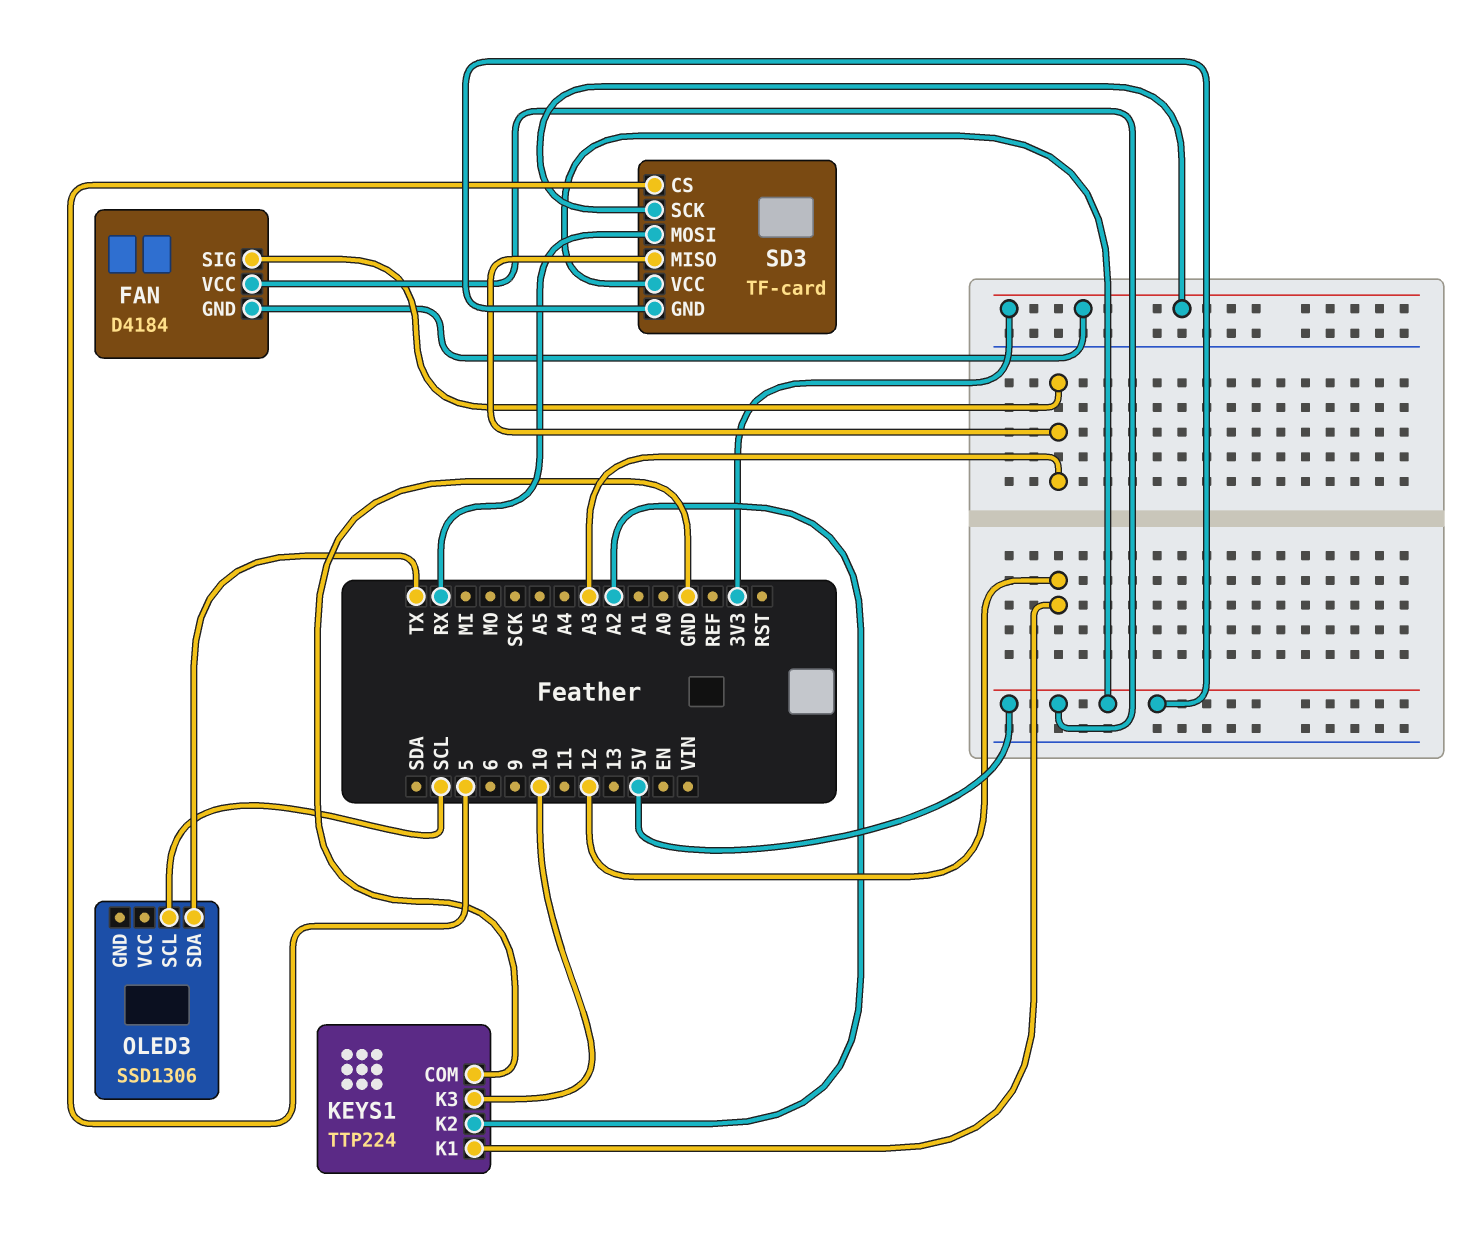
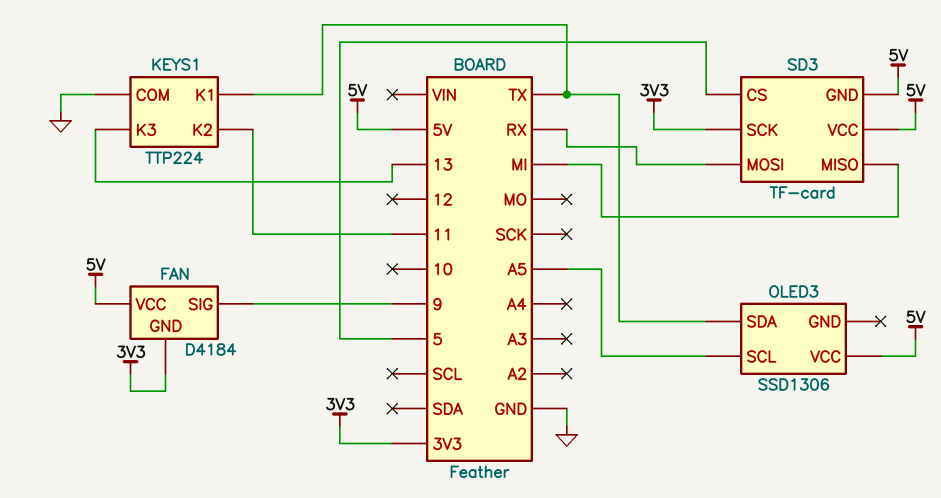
FAN pin SIG: A3 -> 9
KEYS1 pin K1: 12 -> TX
KEYS1 pin K2: A2 -> 11
KEYS1 pin K3: 10 -> 13
OLED3 pin SCL: SCL -> A5
OLED3 pin VCC: none -> 5V
SD3 pin MISO: A3 -> MI

